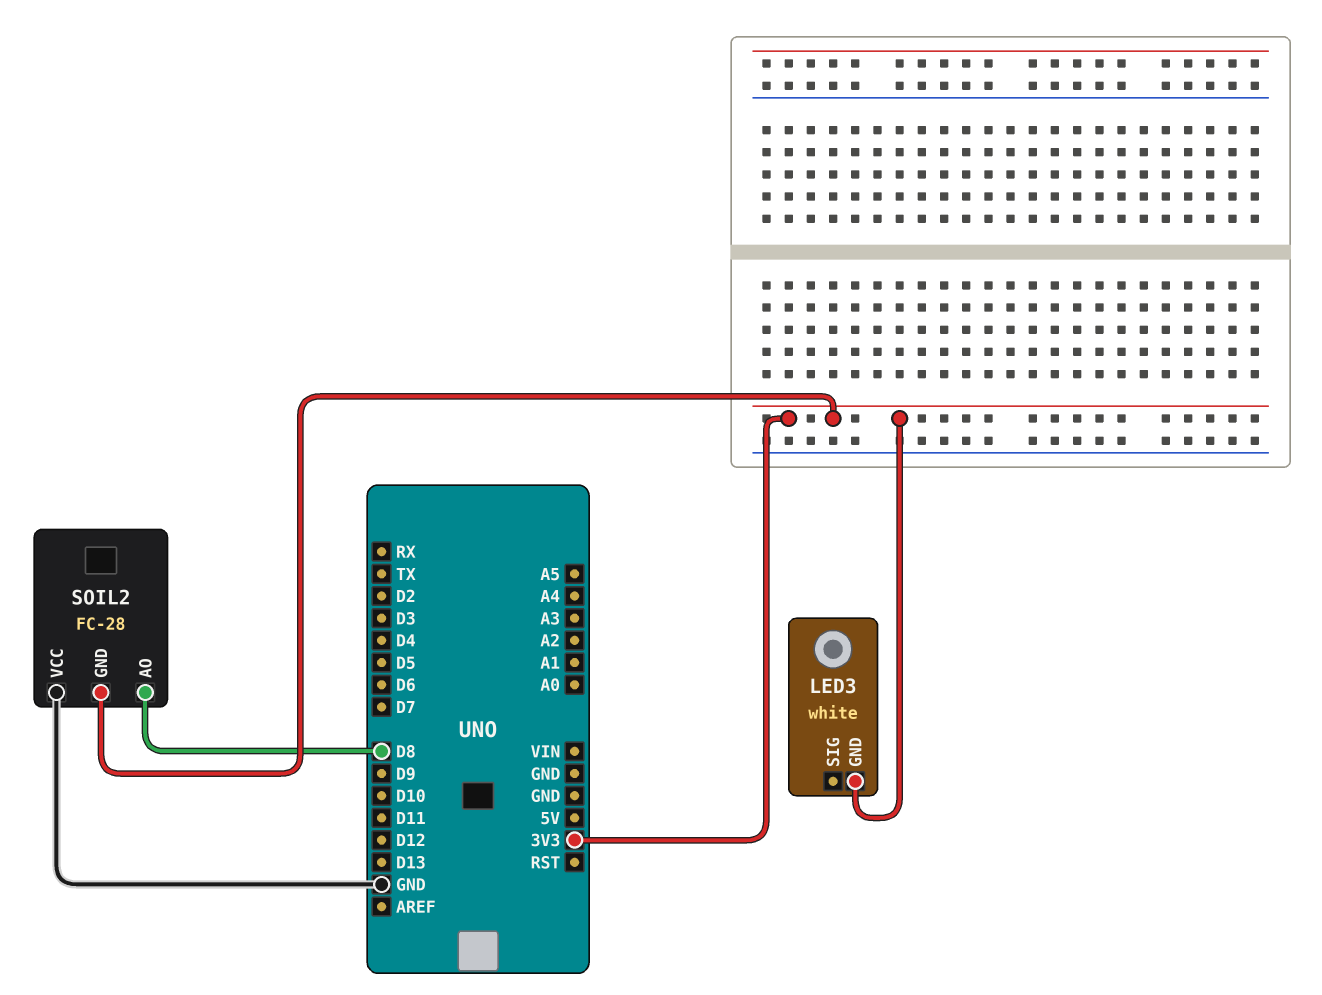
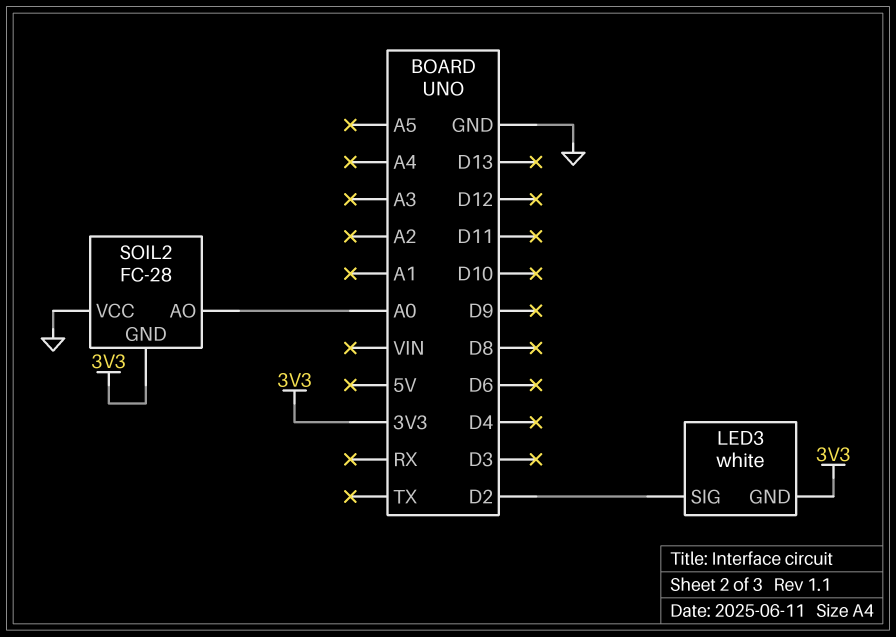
LED3 pin SIG: none -> D2
SOIL2 pin AO: D8 -> A0

